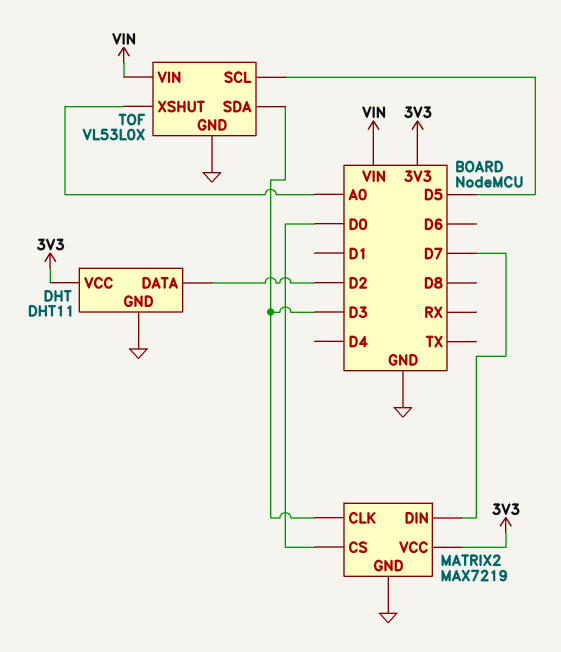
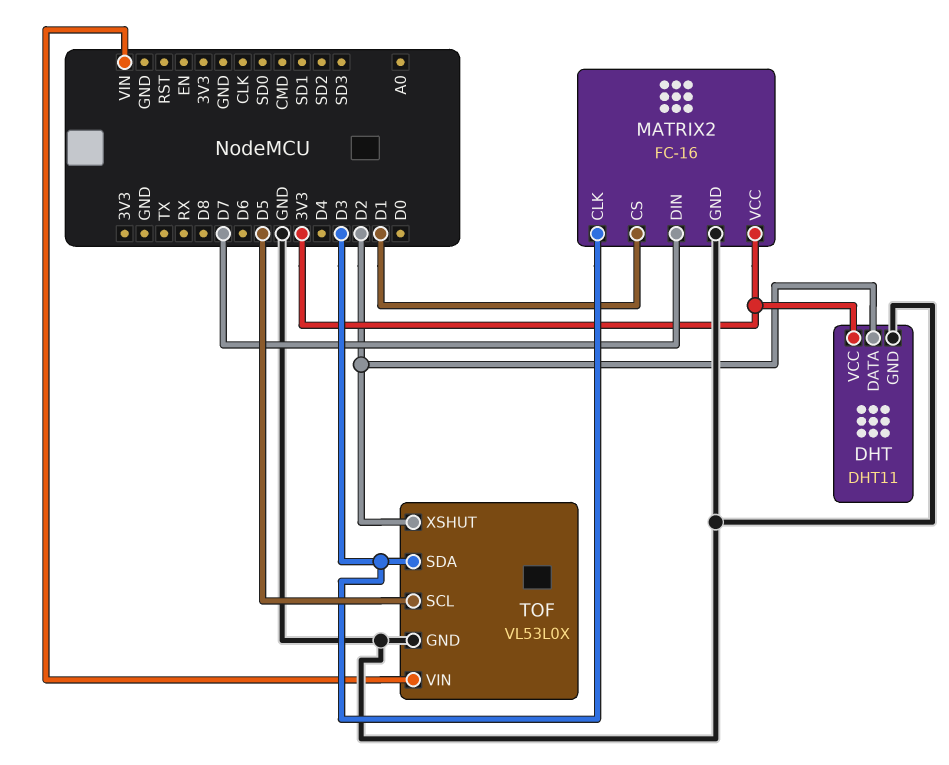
MATRIX2: MAX7219 -> FC-16
MATRIX2 pin CS: D0 -> D1
TOF pin XSHUT: A0 -> D2

